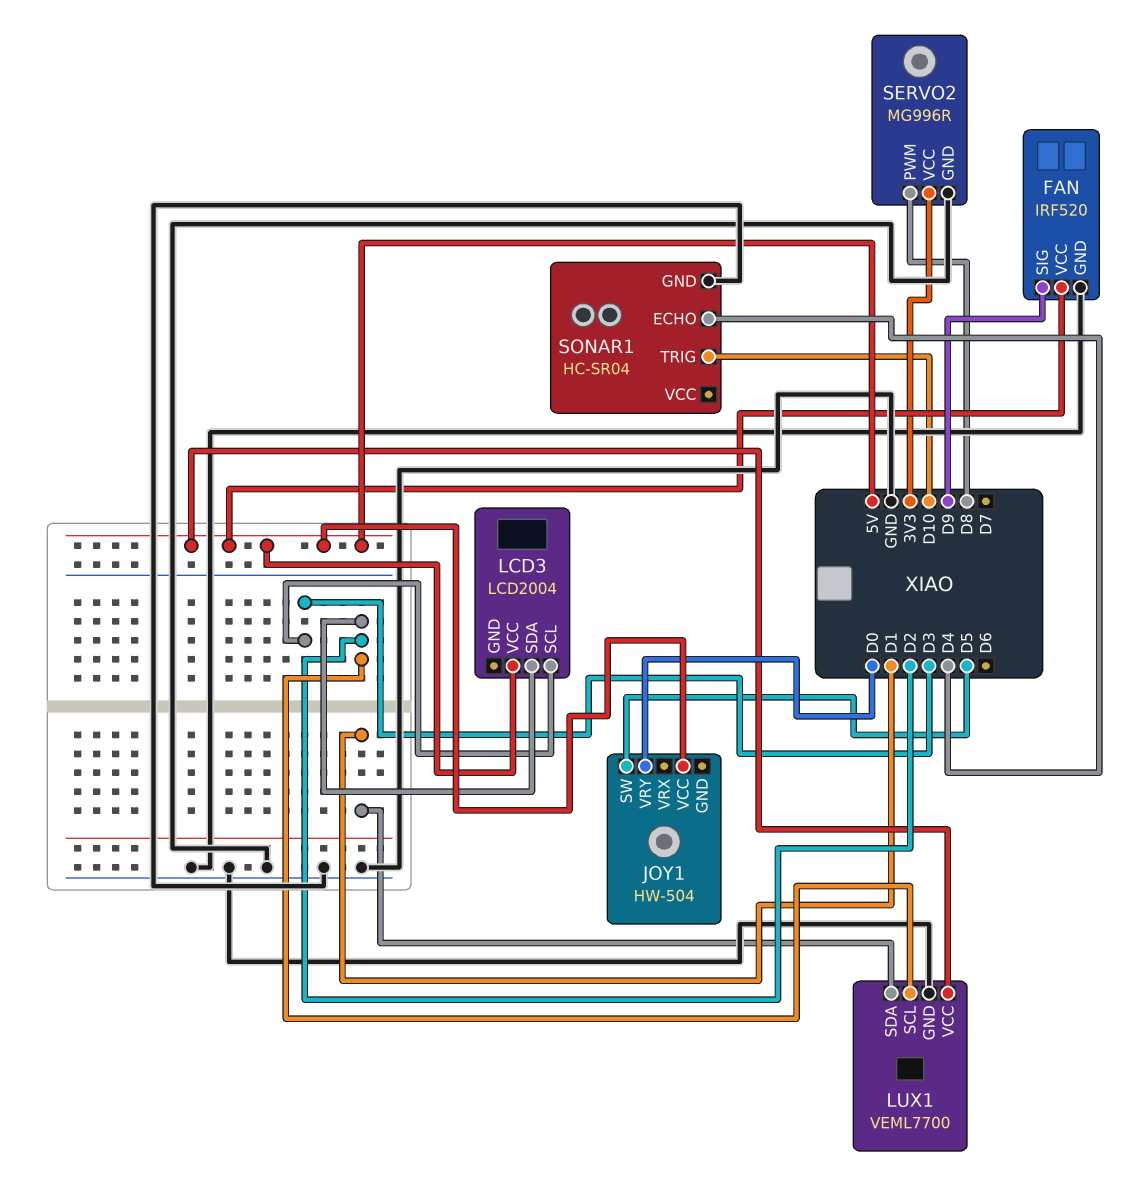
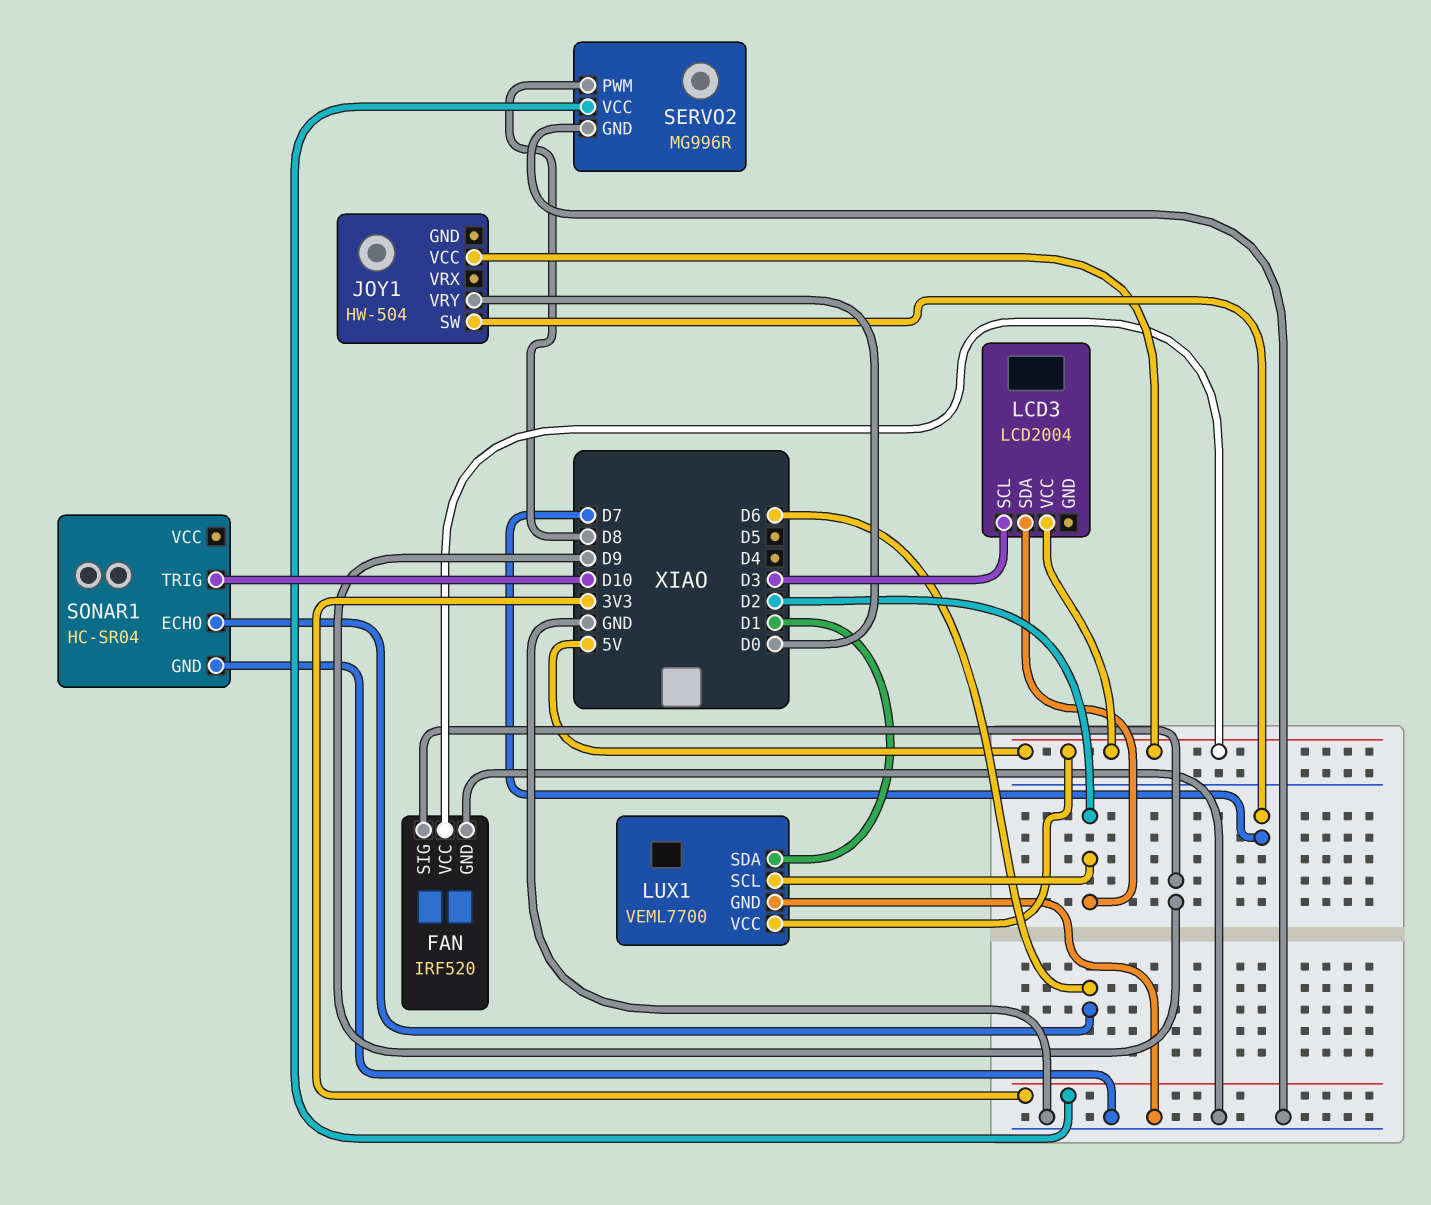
JOY1 pin SW: D5 -> D7
SONAR1 pin ECHO: D4 -> D6

